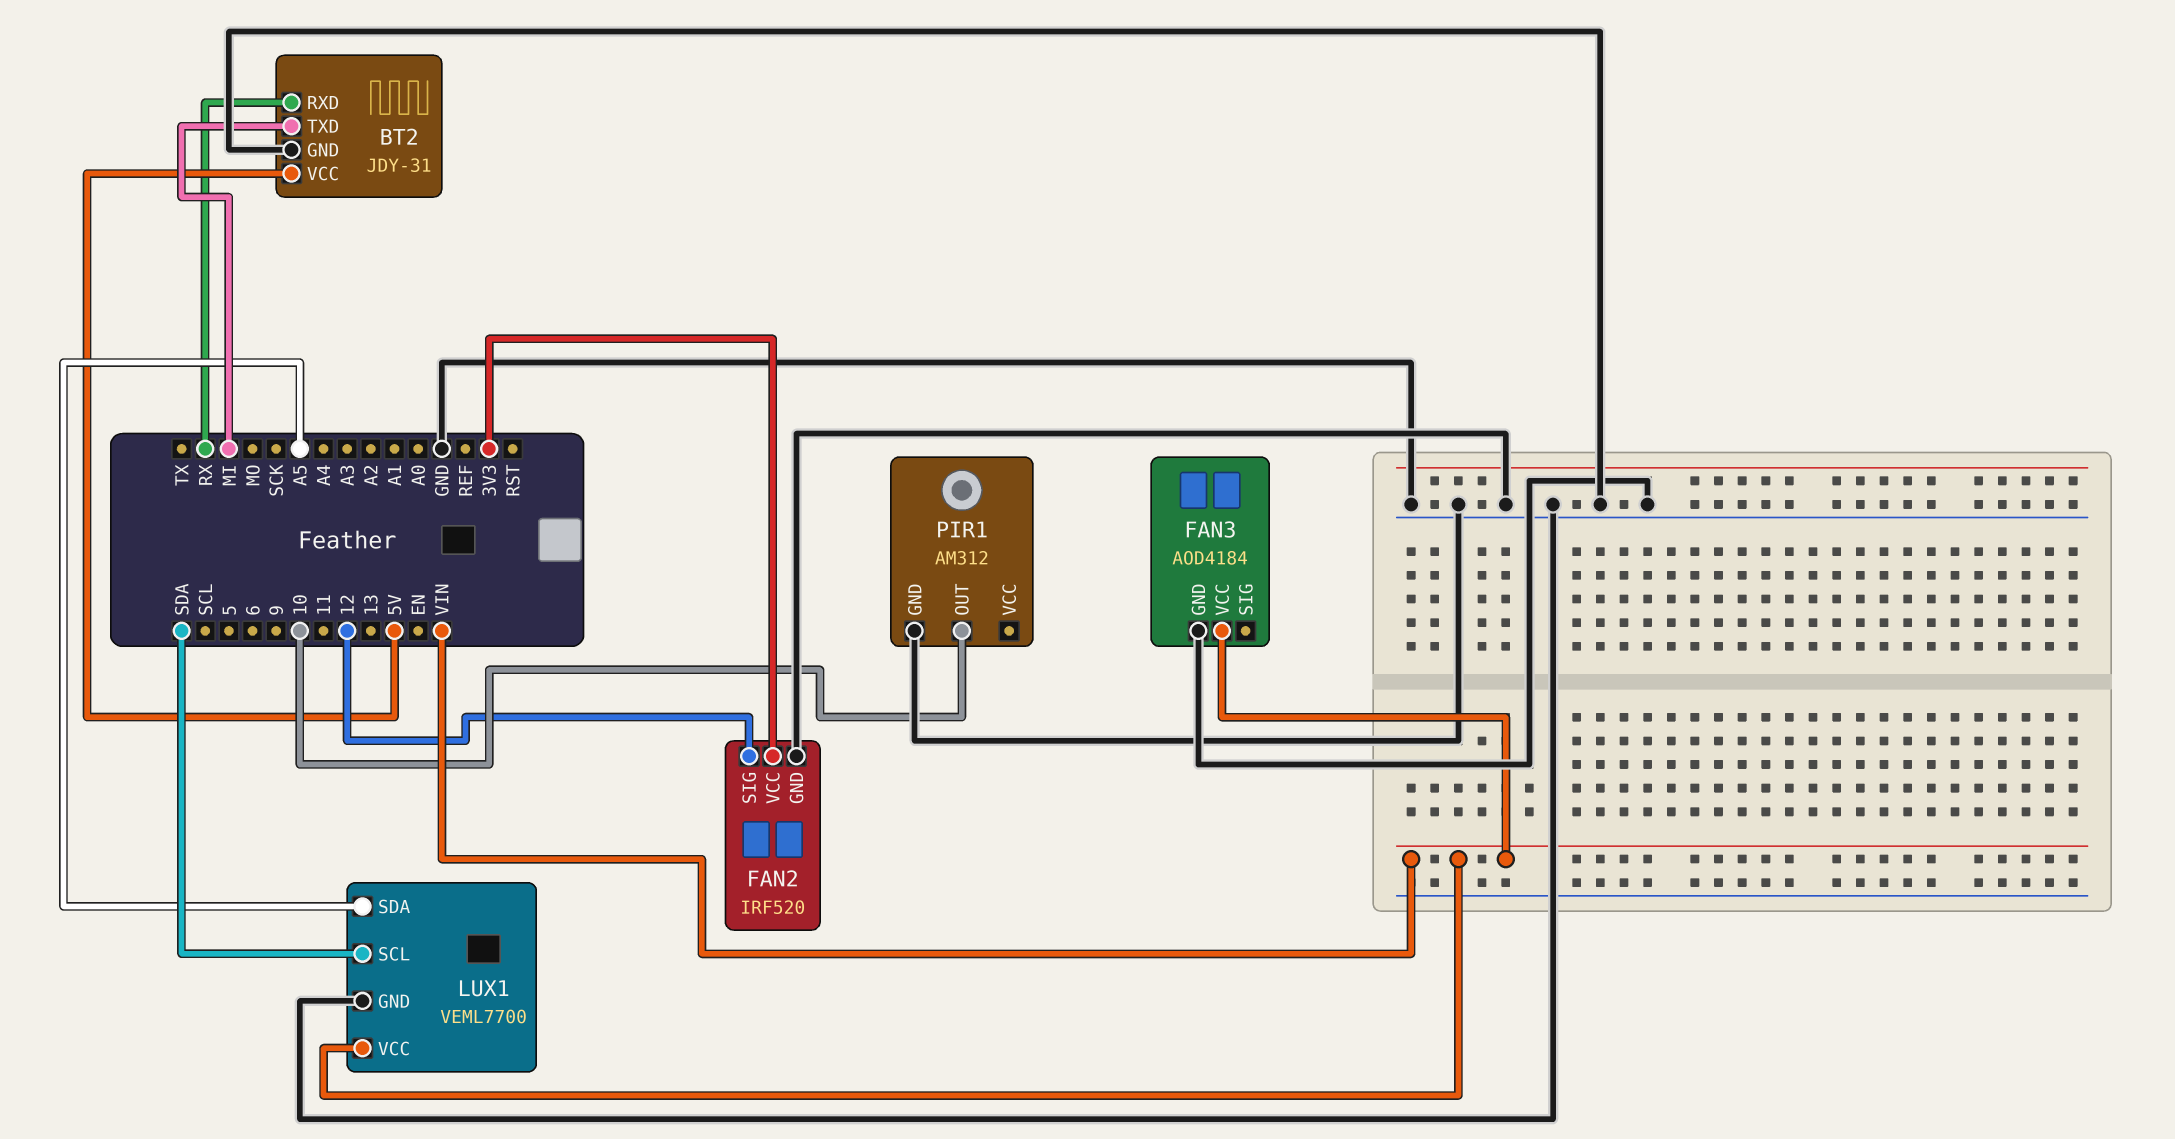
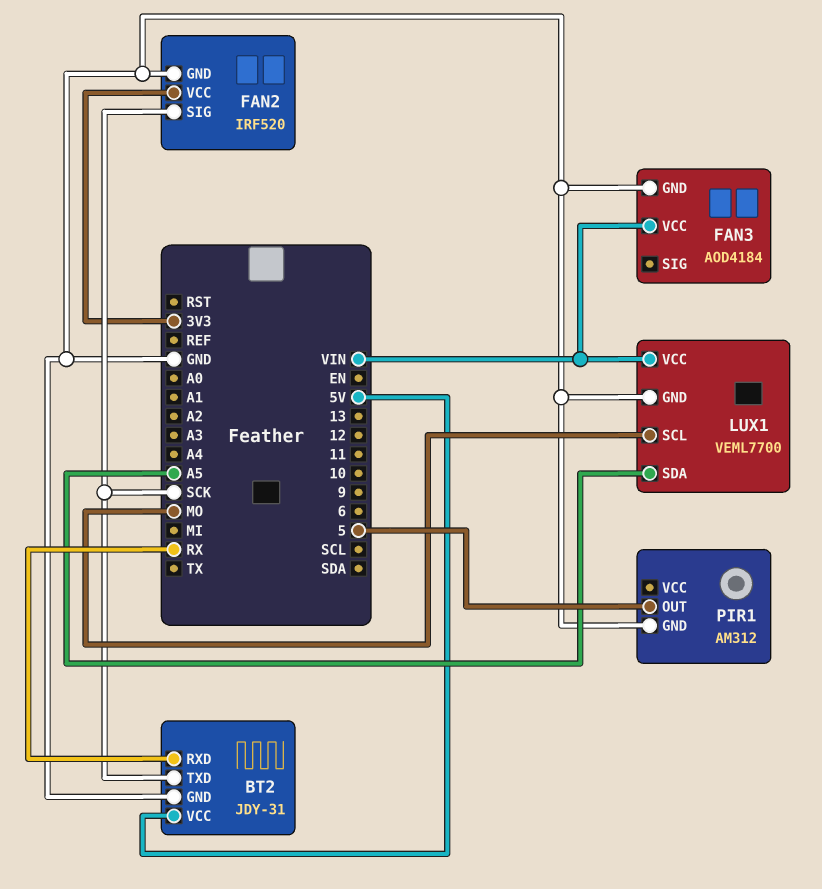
BT2 pin TXD: MI -> SCK
FAN2 pin SIG: 12 -> SCK
LUX1 pin SCL: SDA -> MO
PIR1 pin OUT: 10 -> 5

